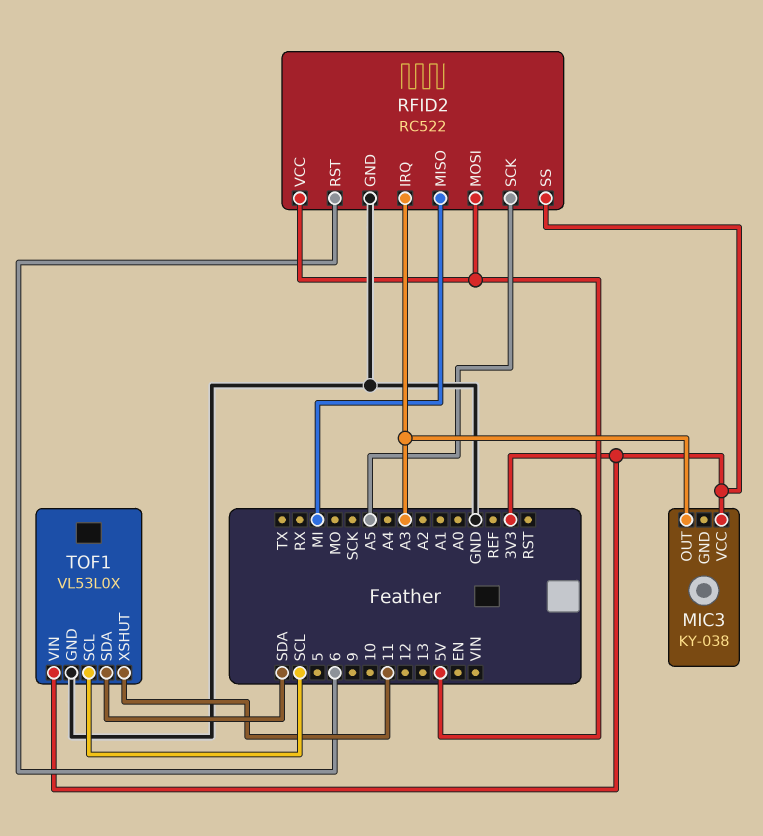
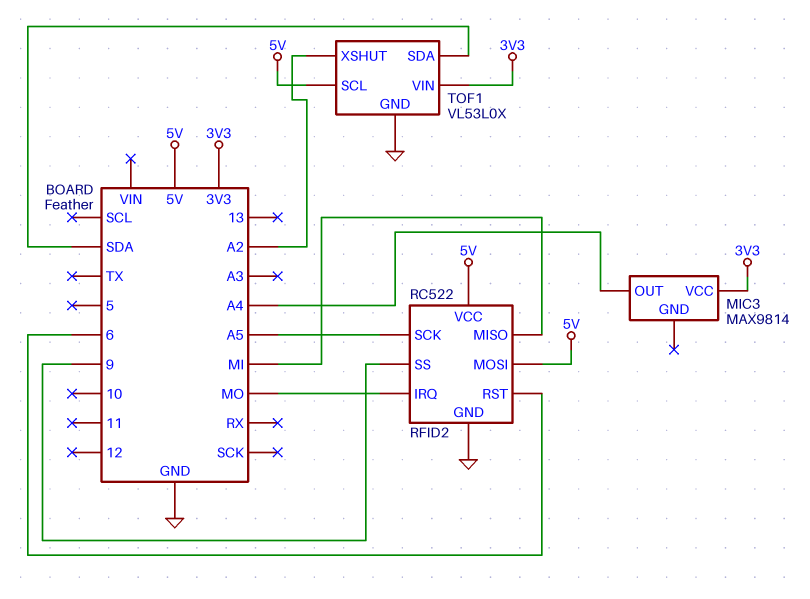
MIC3: KY-038 -> MAX9814
MIC3 pin OUT: A3 -> A4
RFID2 pin IRQ: A3 -> MO
RFID2 pin SS: 3V3 -> 9
TOF1 pin SCL: SCL -> 5V
TOF1 pin XSHUT: 11 -> A2

